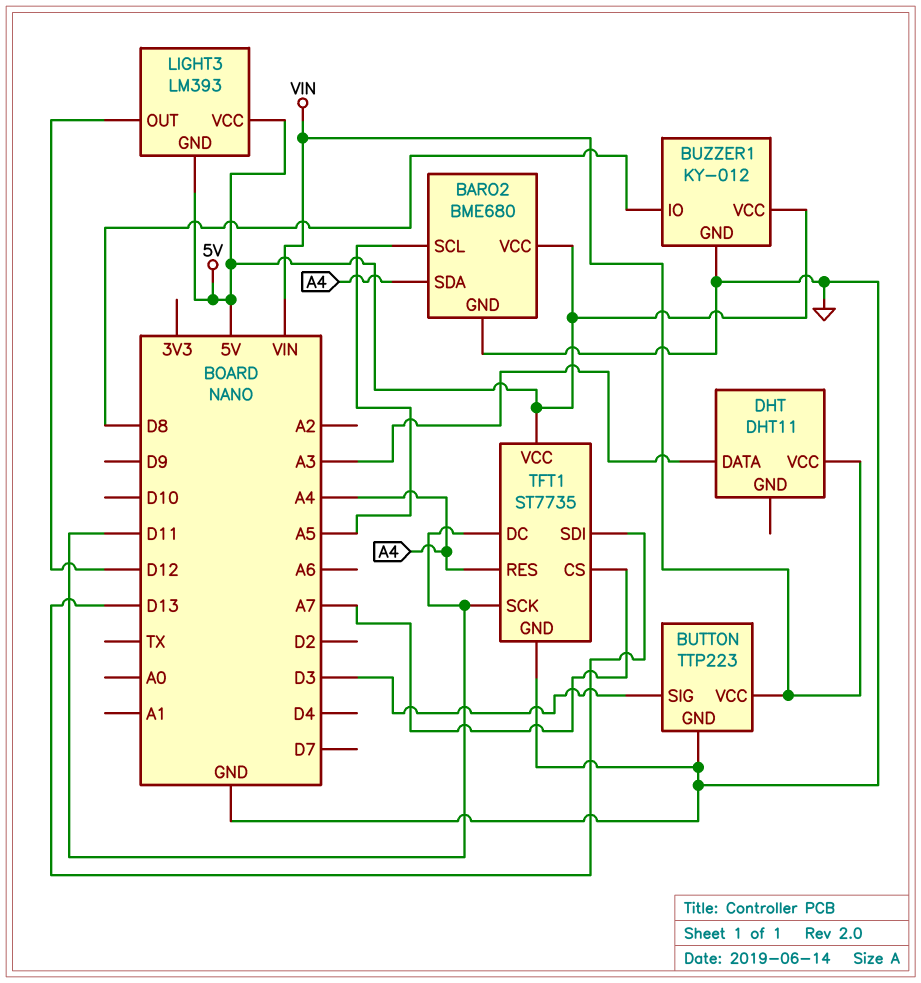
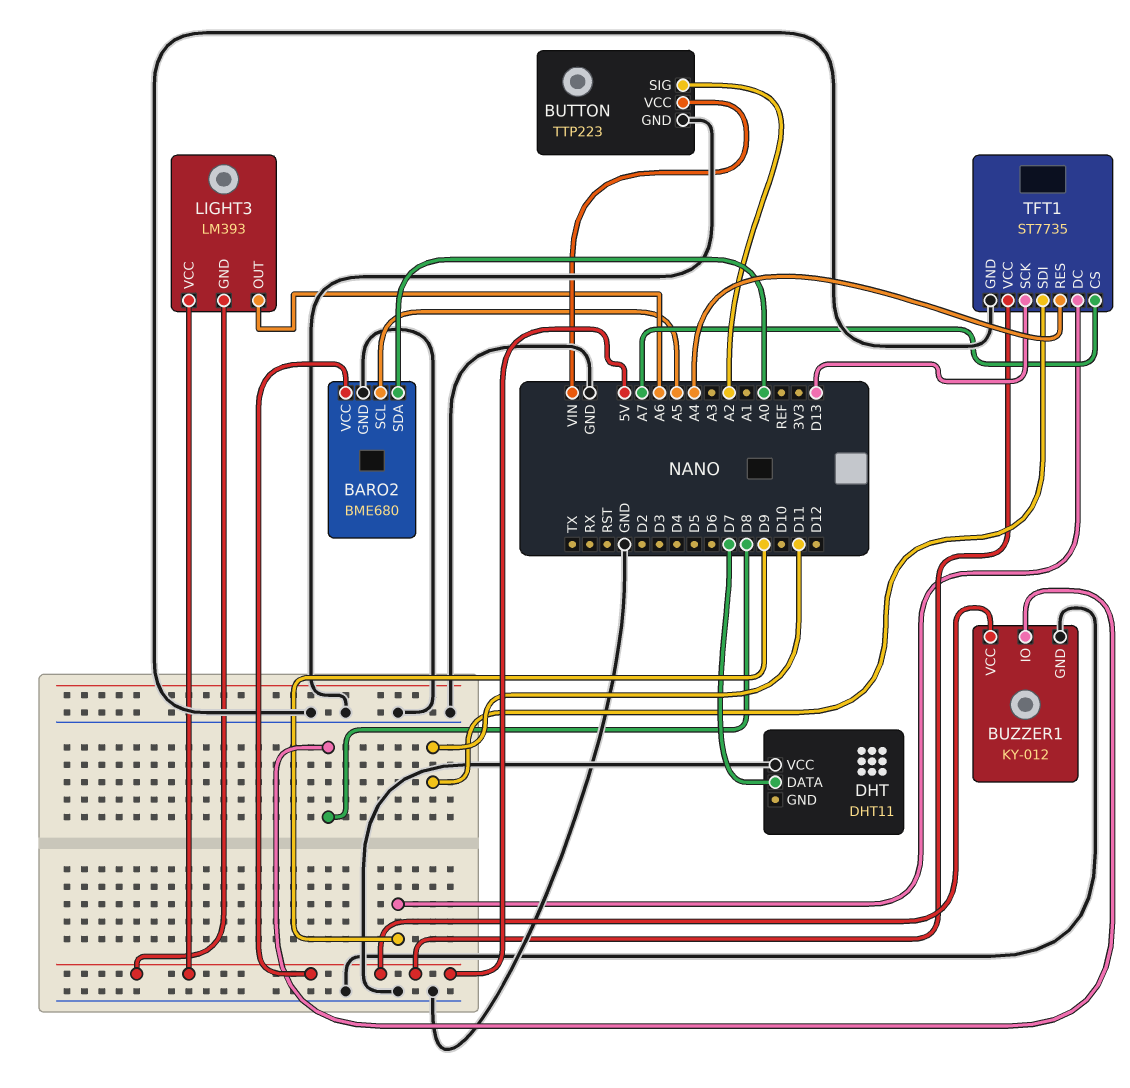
BARO2 pin SDA: A4 -> A0
BUTTON pin SIG: D3 -> A2
DHT pin DATA: A3 -> D7
DHT pin VCC: VIN -> GND
LIGHT3 pin OUT: D12 -> A6
TFT1 pin DC: D11 -> D9
TFT1 pin SCK: D11 -> D13
TFT1 pin SDI: D13 -> D11

